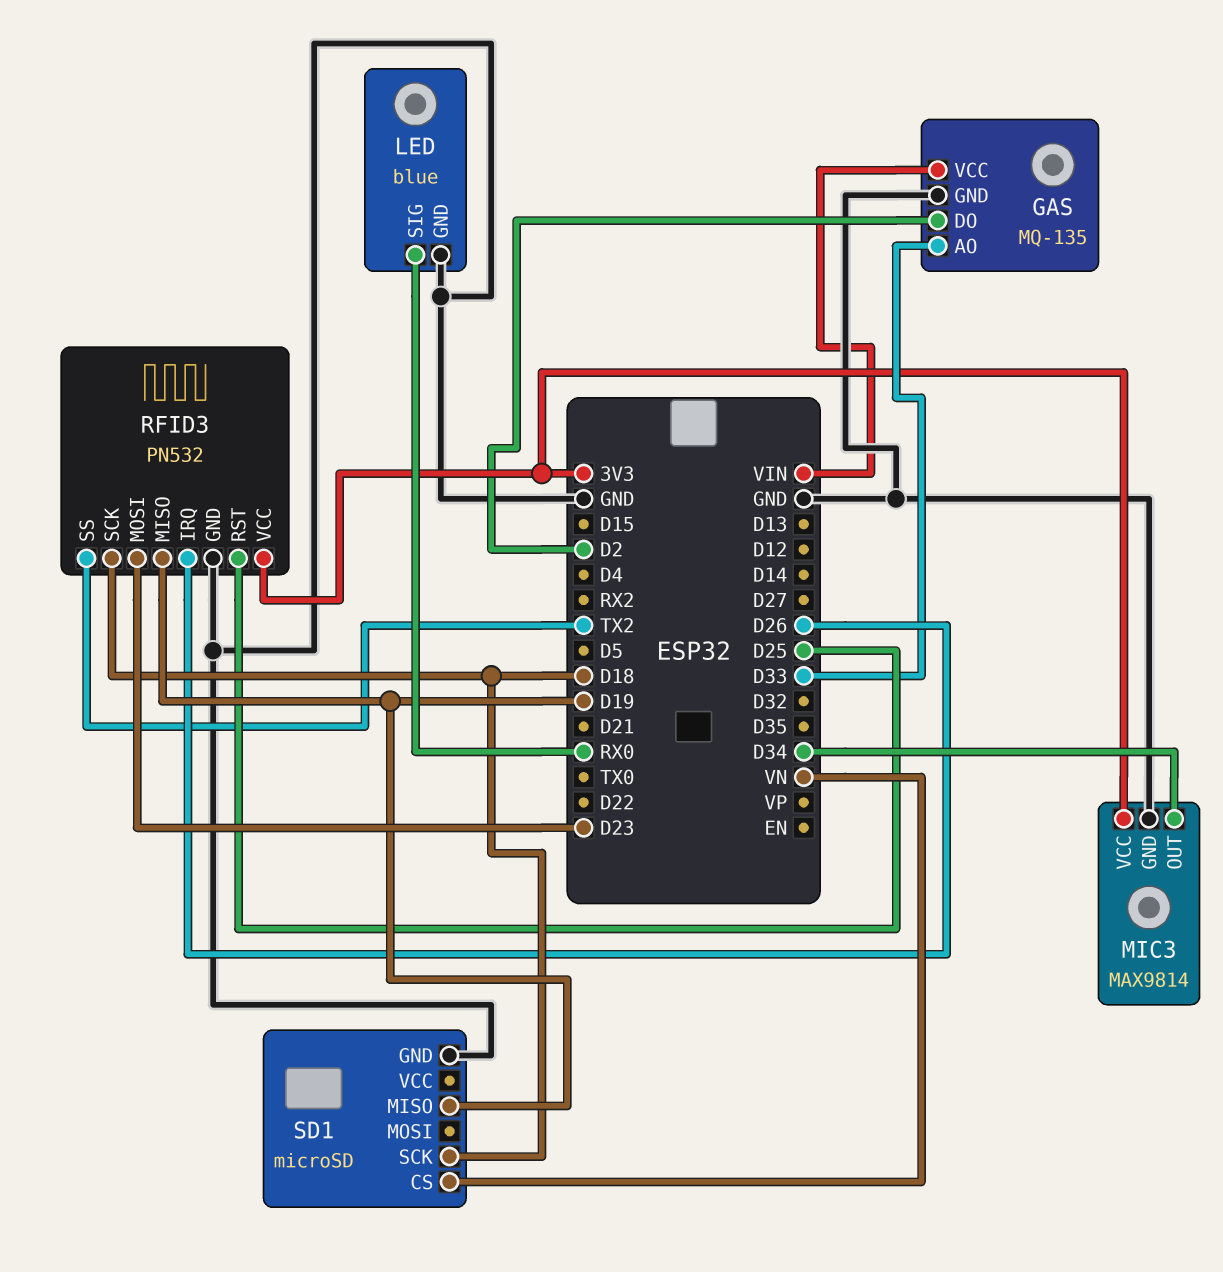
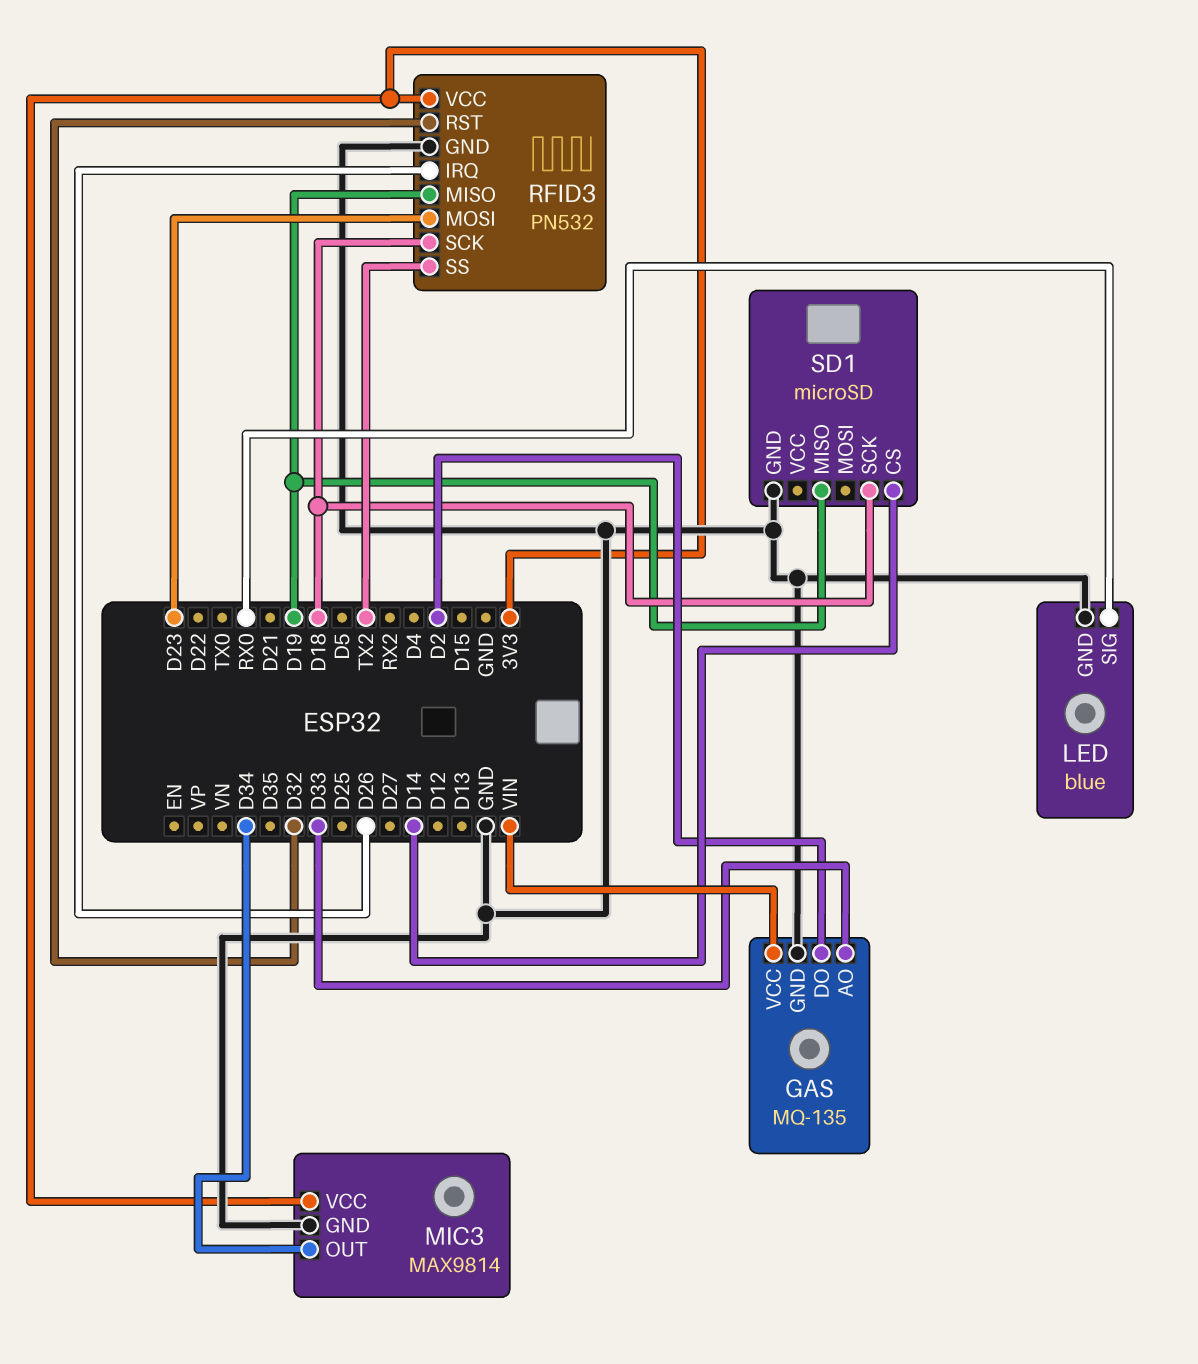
RFID3 pin RST: D25 -> D32
SD1 pin CS: VN -> D14

